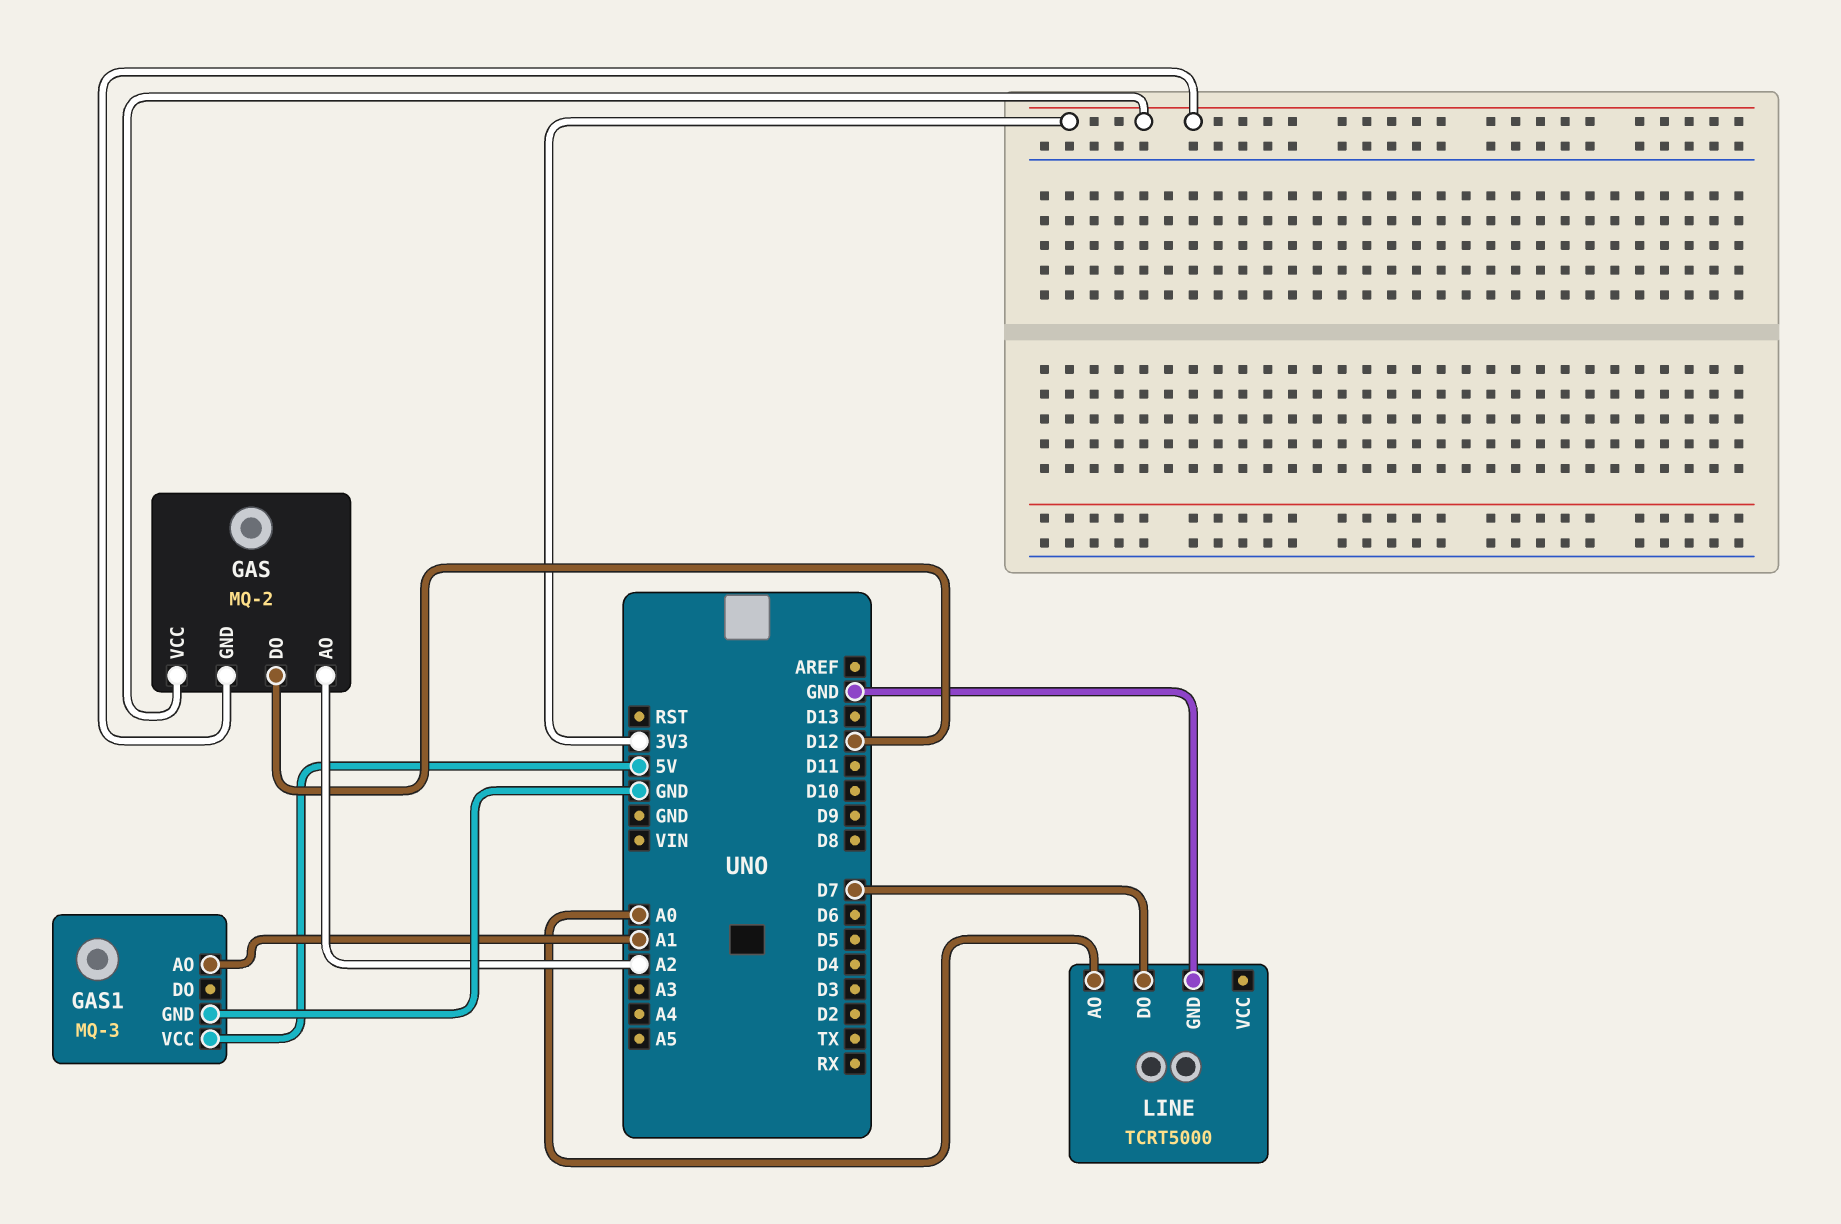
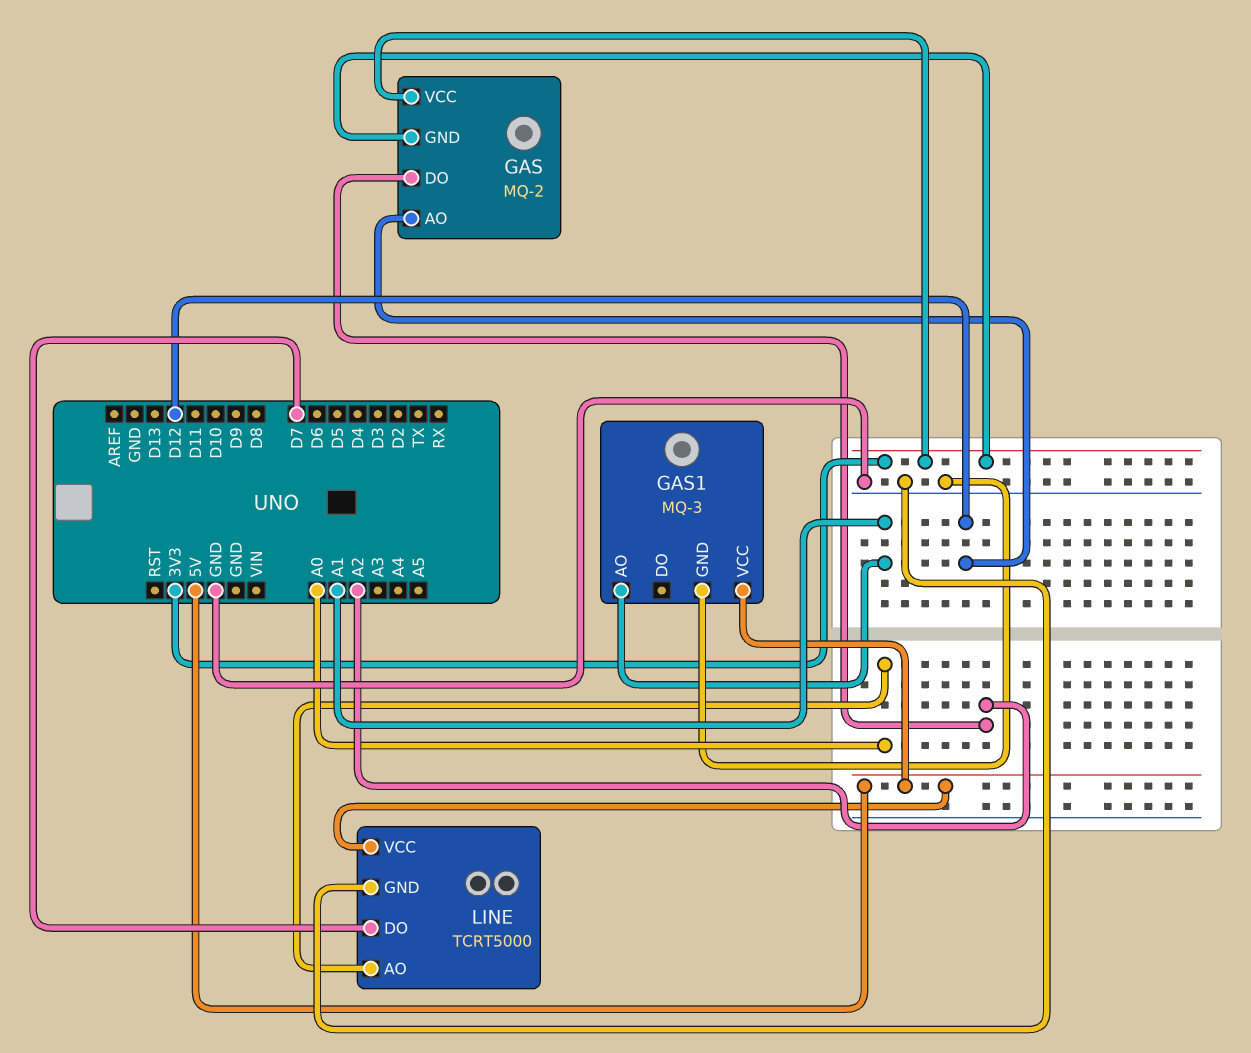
GAS pin AO: A2 -> D12
GAS pin DO: D12 -> A2
LINE pin VCC: none -> 5V

